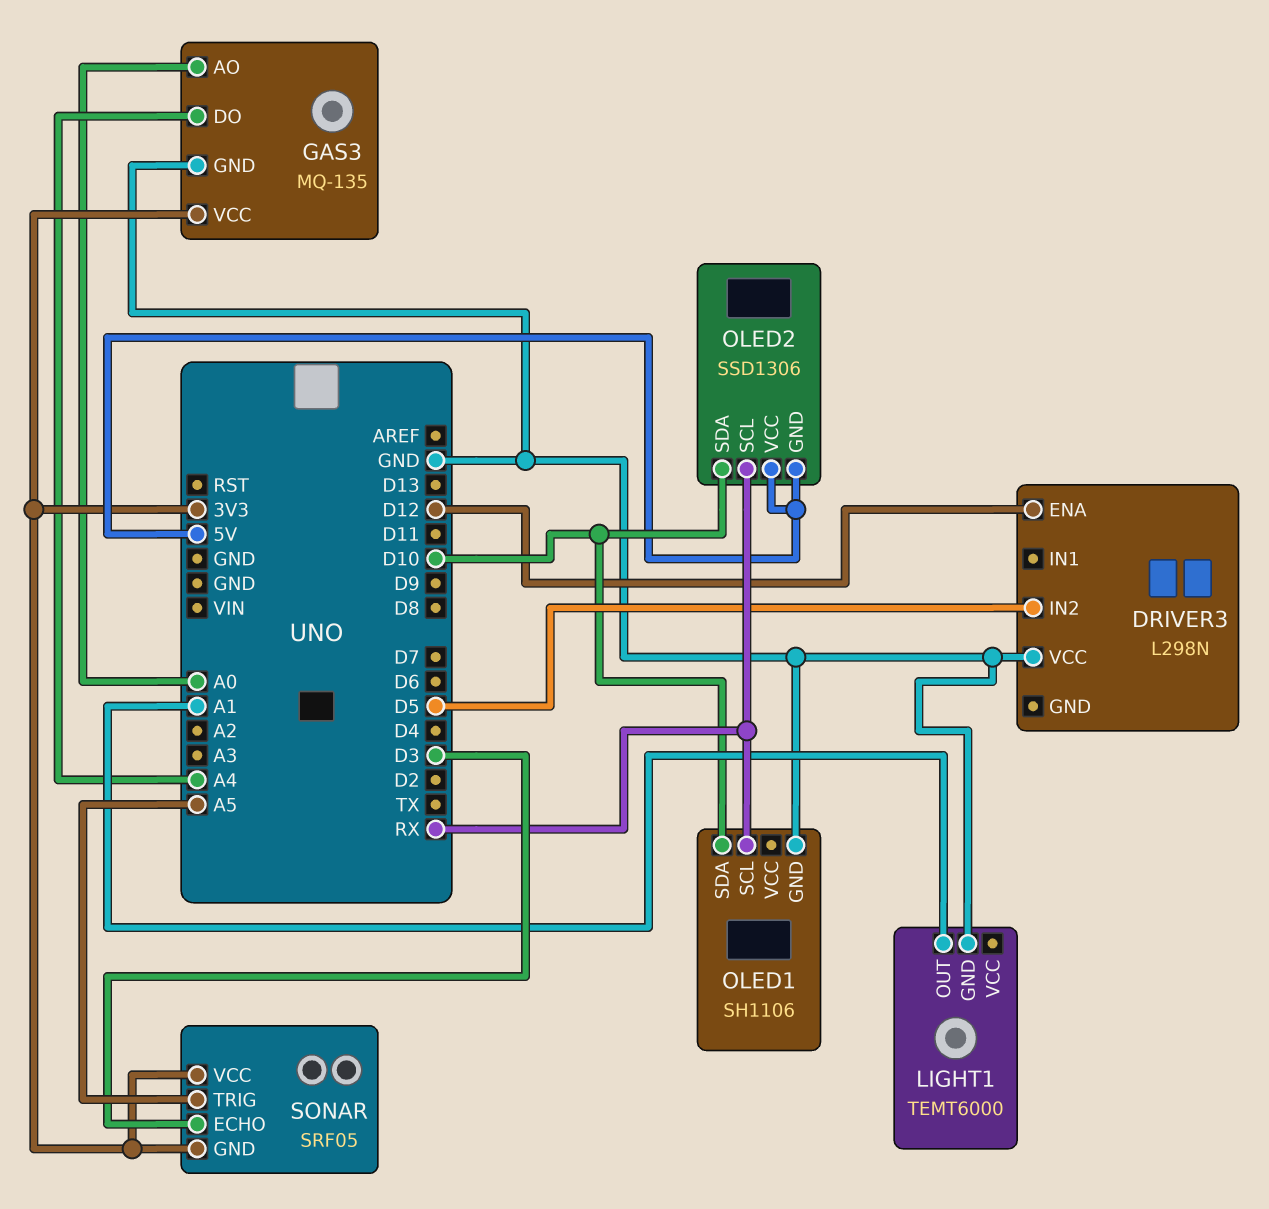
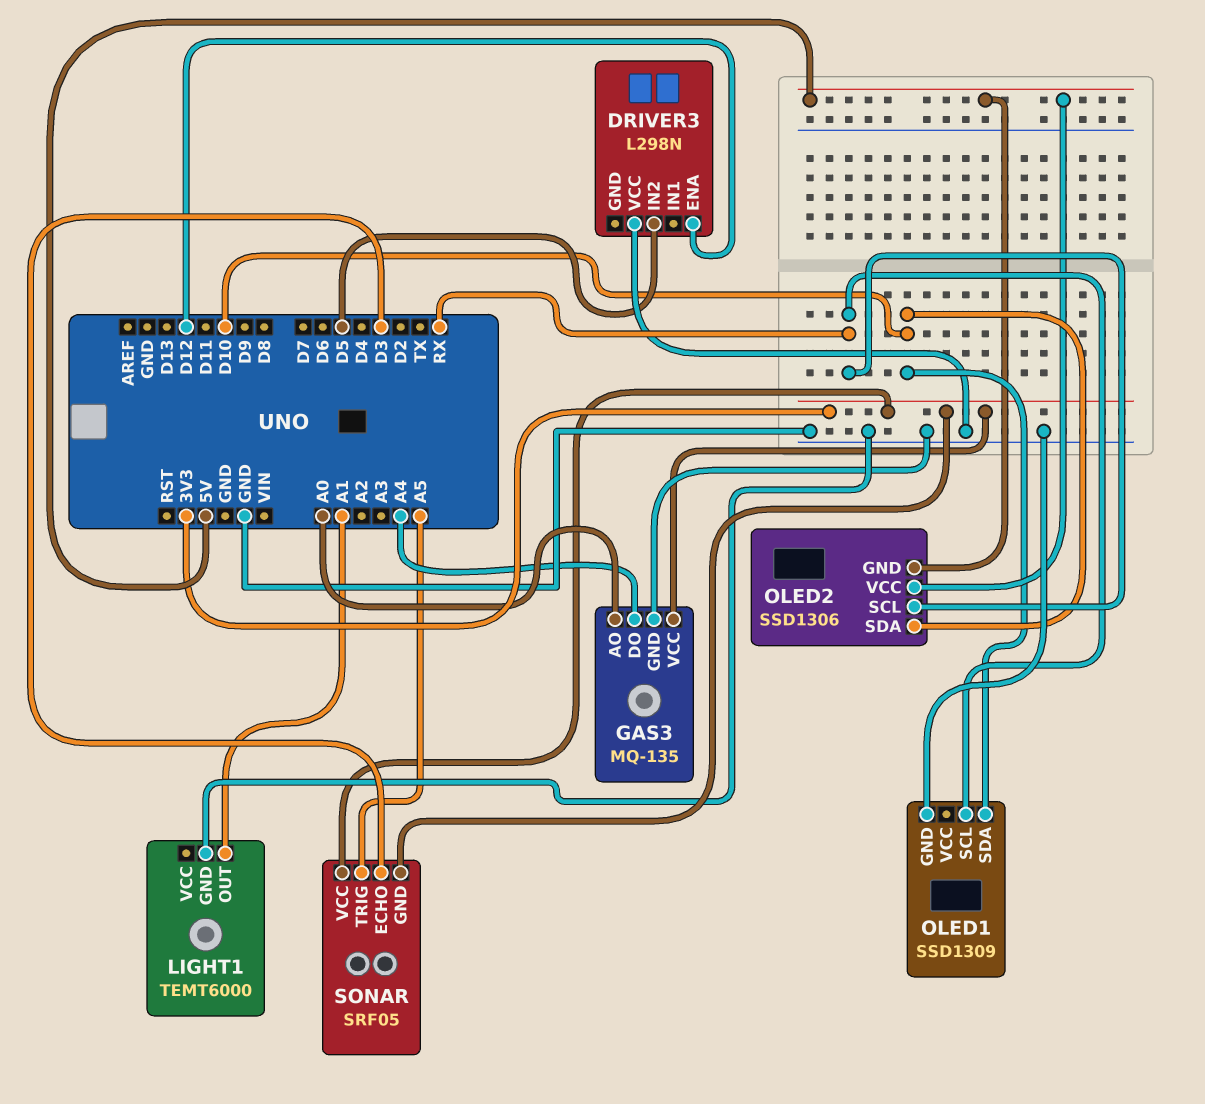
OLED1: SH1106 -> SSD1309

